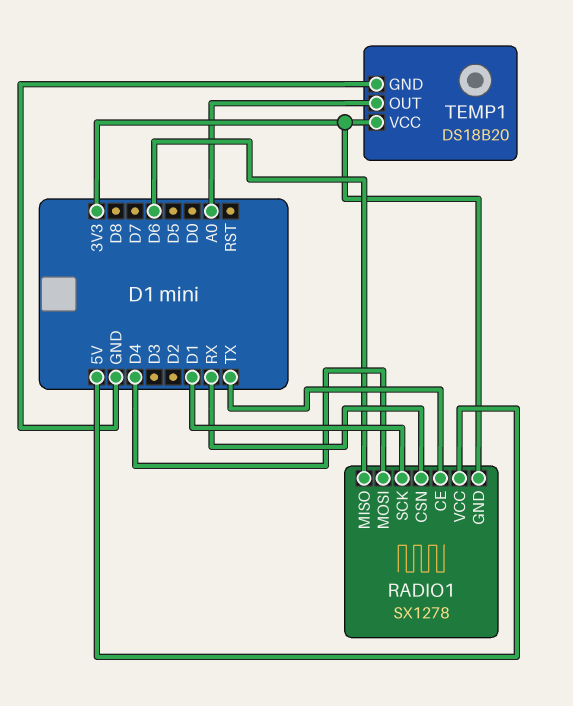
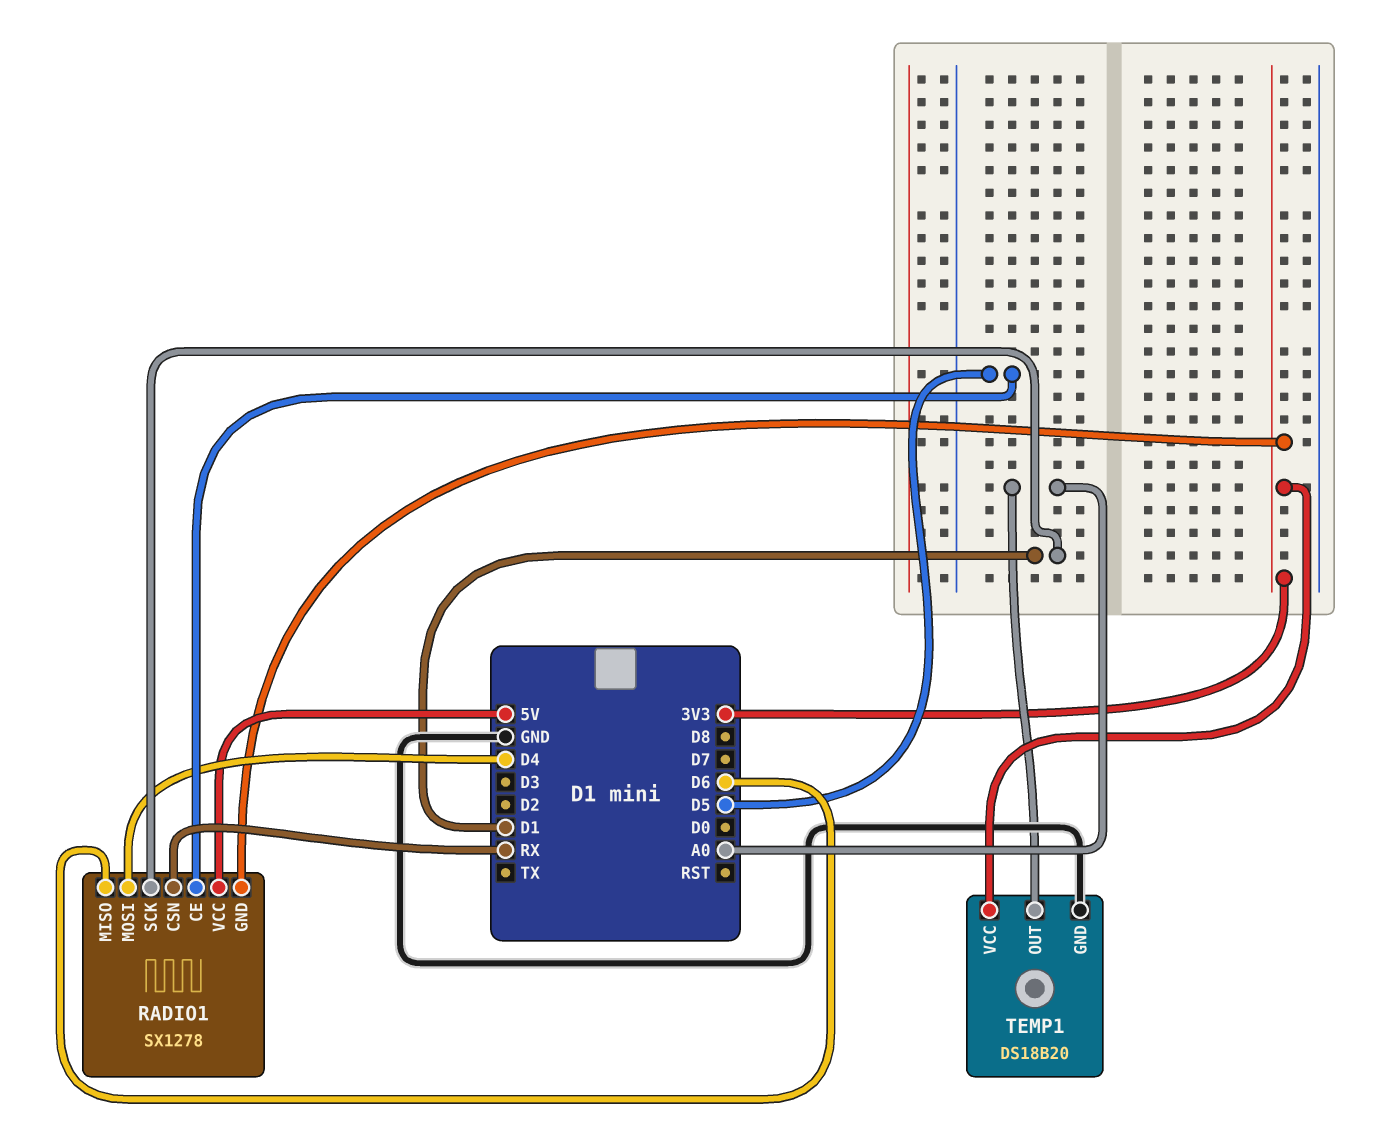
RADIO1 pin CE: TX -> D5

